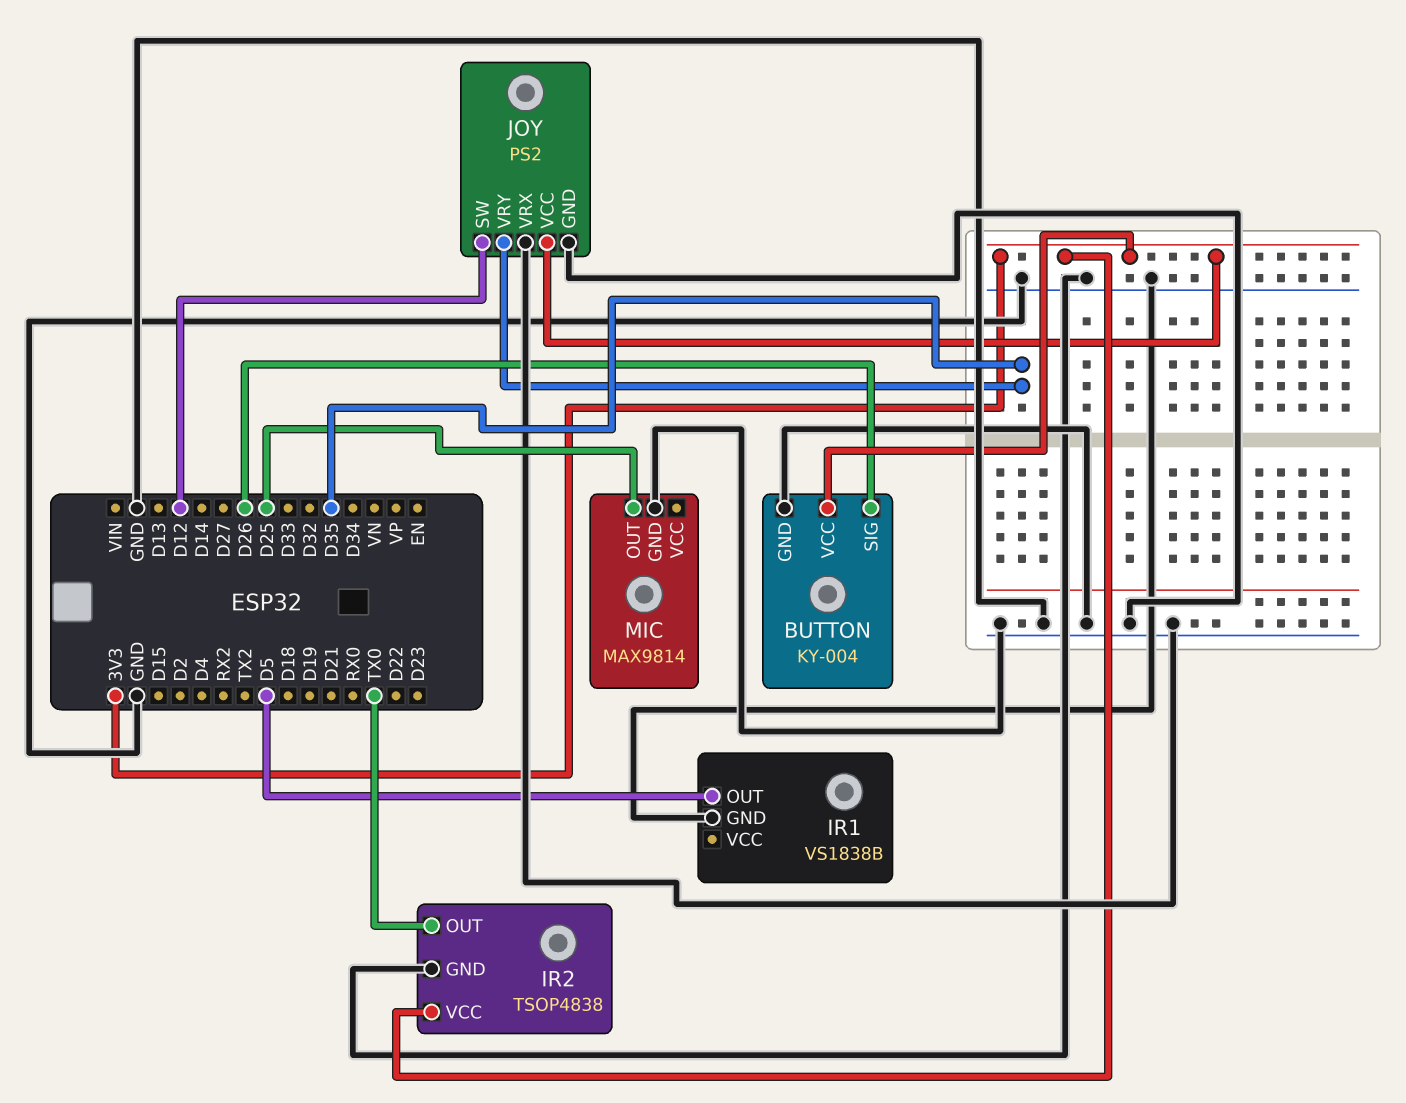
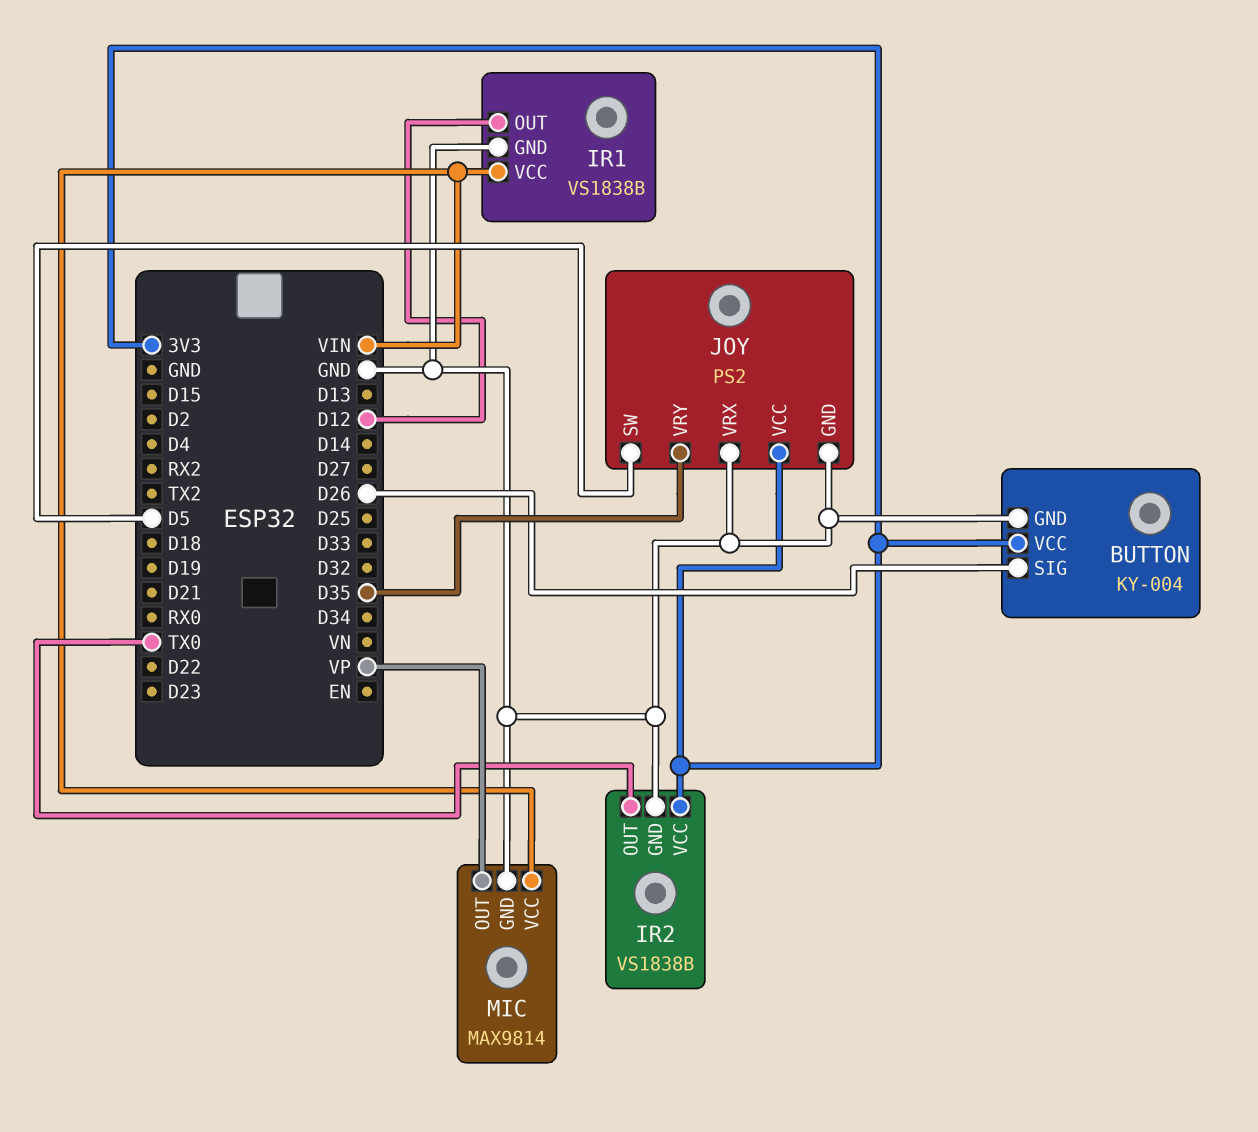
IR1 pin OUT: D5 -> D12
IR1 pin VCC: none -> VIN
IR2: TSOP4838 -> VS1838B
JOY pin SW: D12 -> D5
MIC pin OUT: D25 -> VP
MIC pin VCC: none -> VIN

